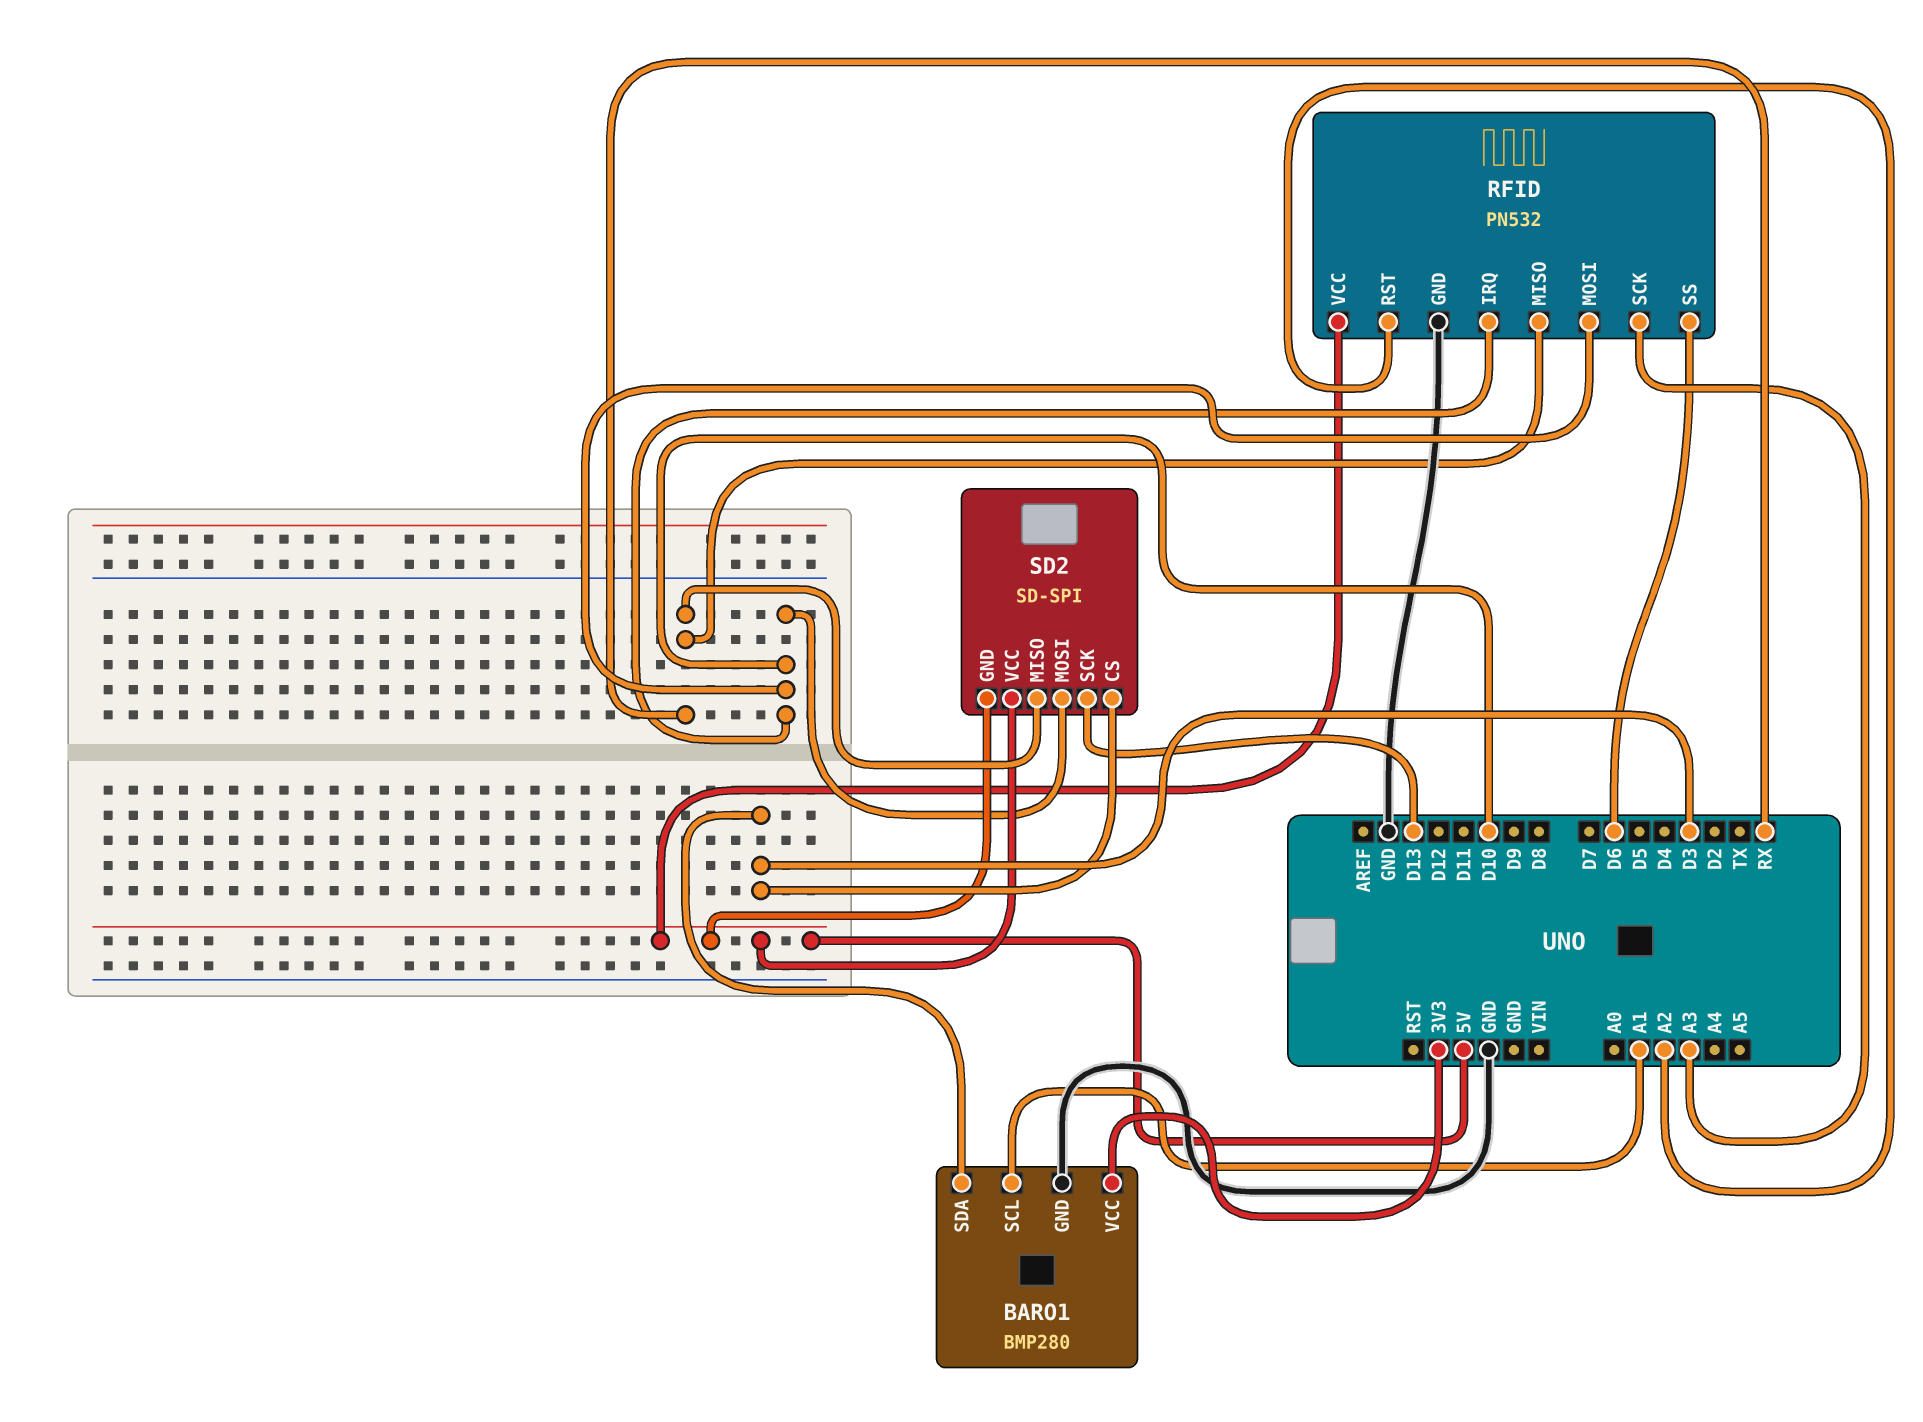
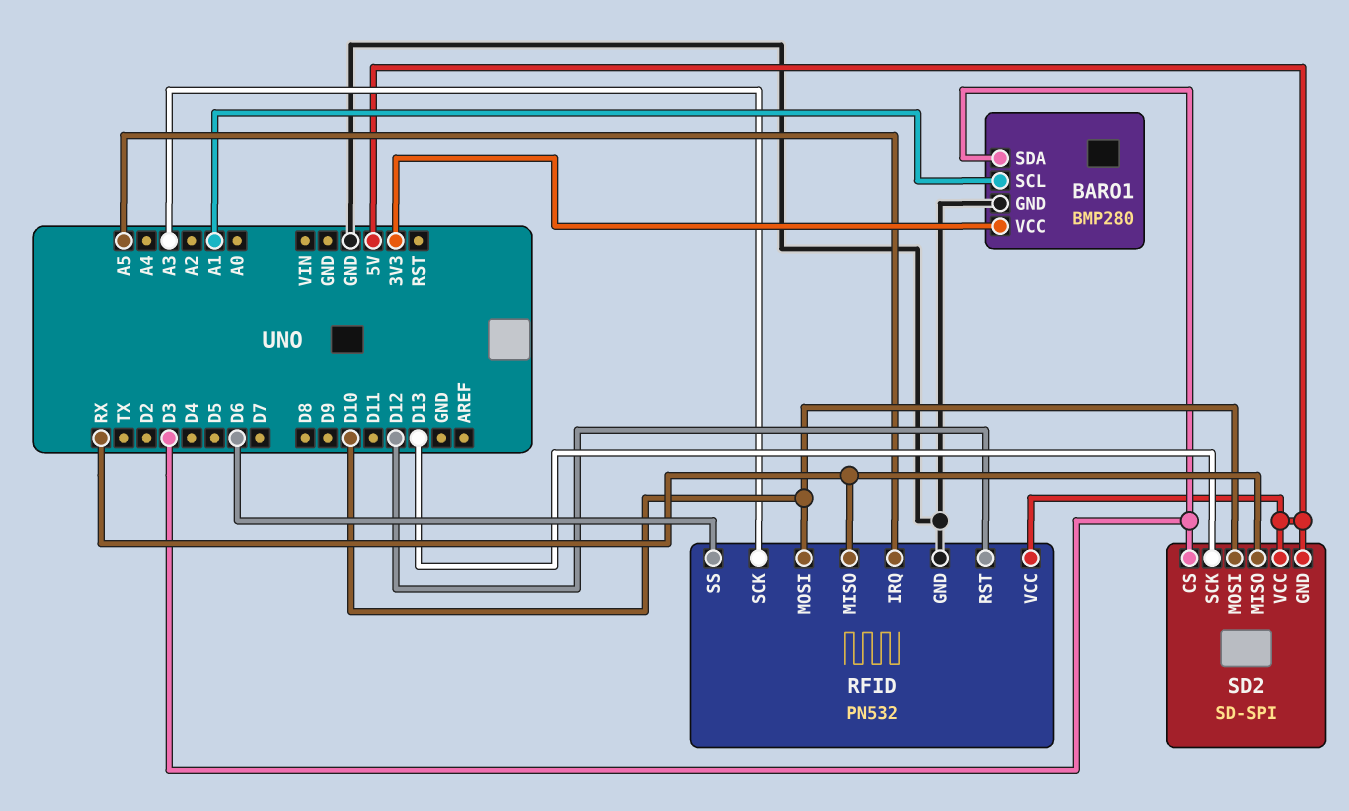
RFID pin IRQ: D10 -> A5
RFID pin RST: A2 -> D12

